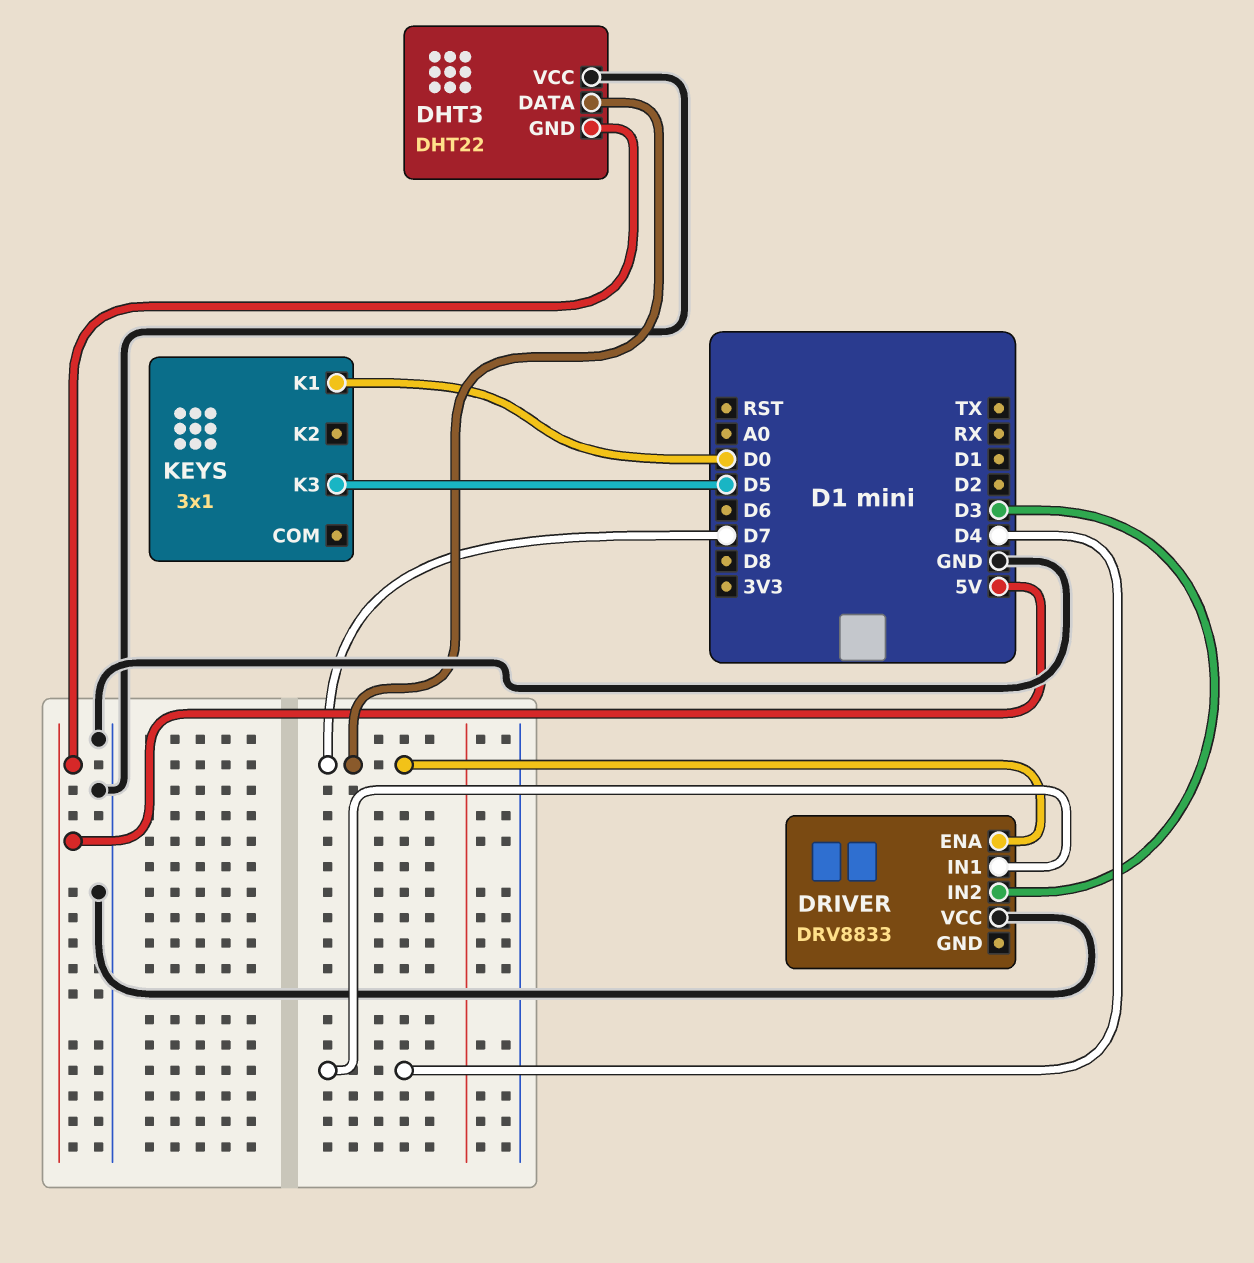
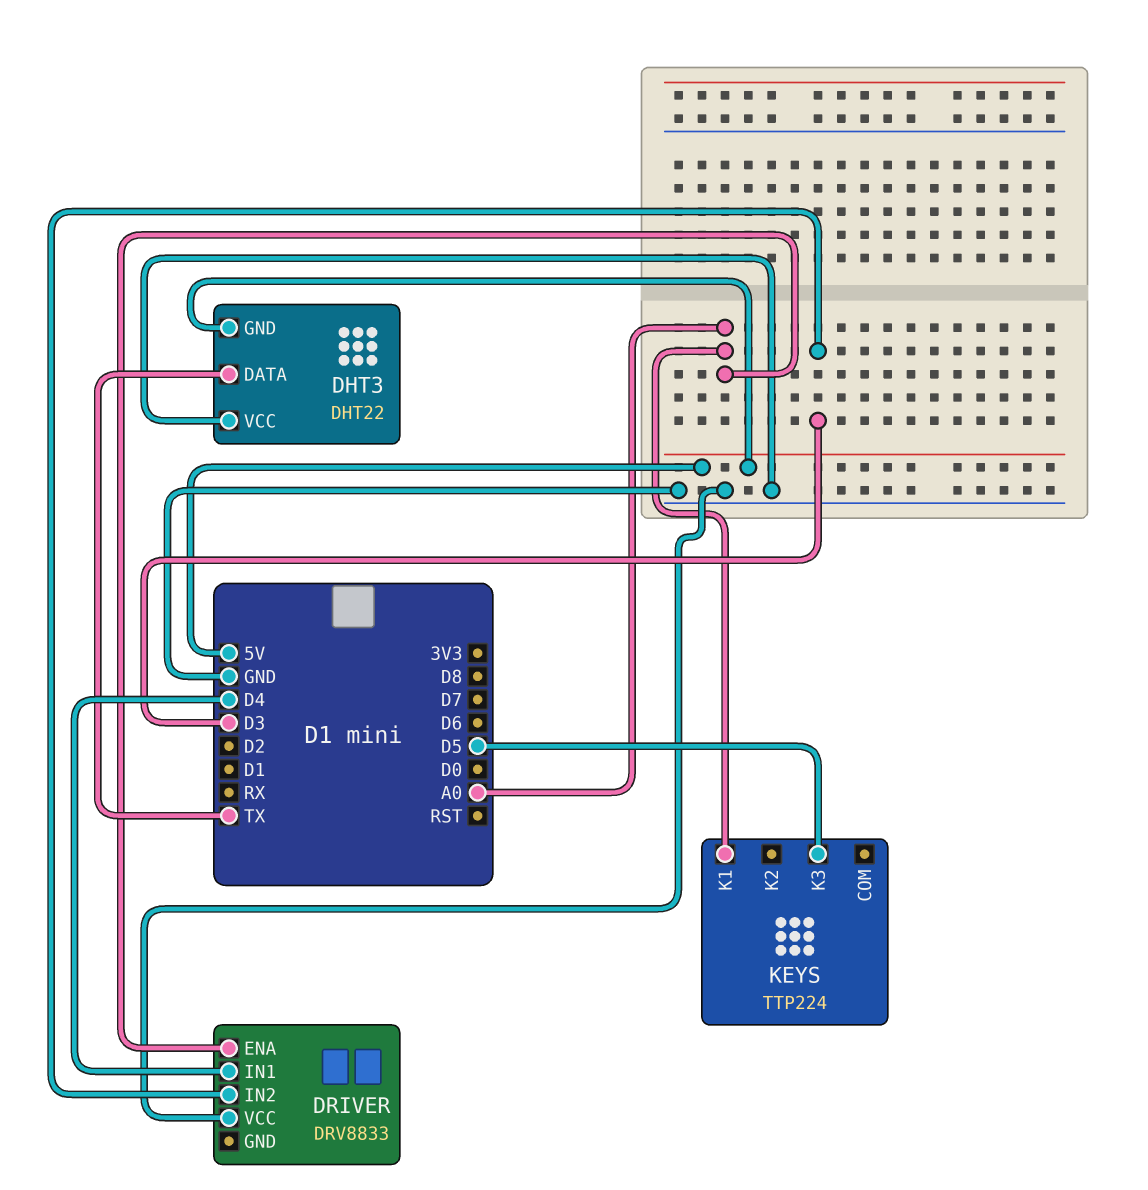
DHT3 pin DATA: D7 -> TX
DRIVER pin ENA: D7 -> A0
KEYS: 3x1 -> TTP224
KEYS pin K1: D0 -> A0

